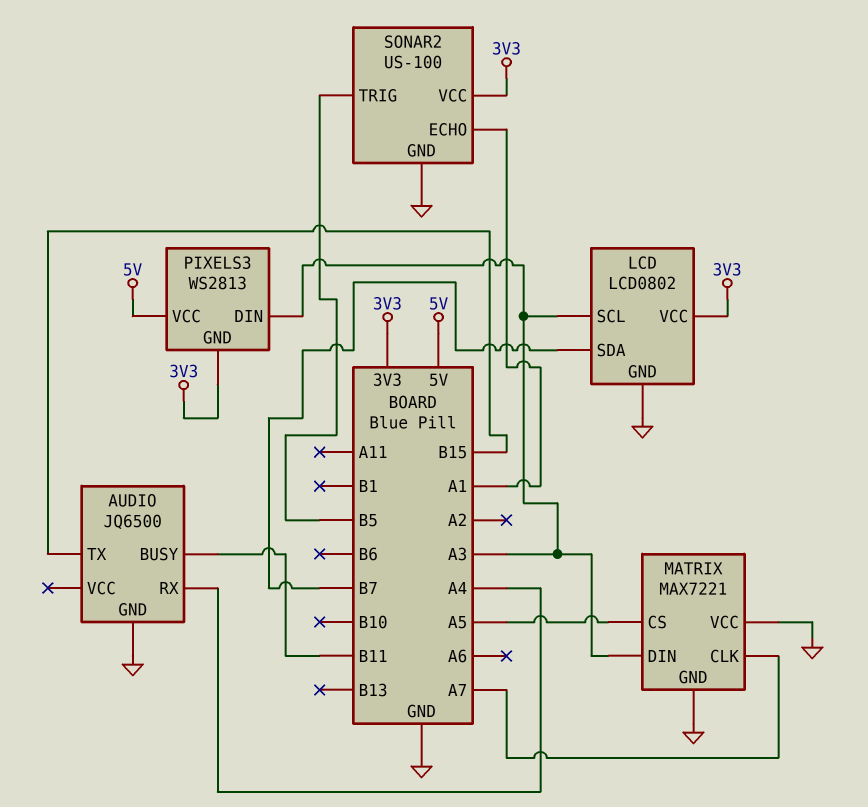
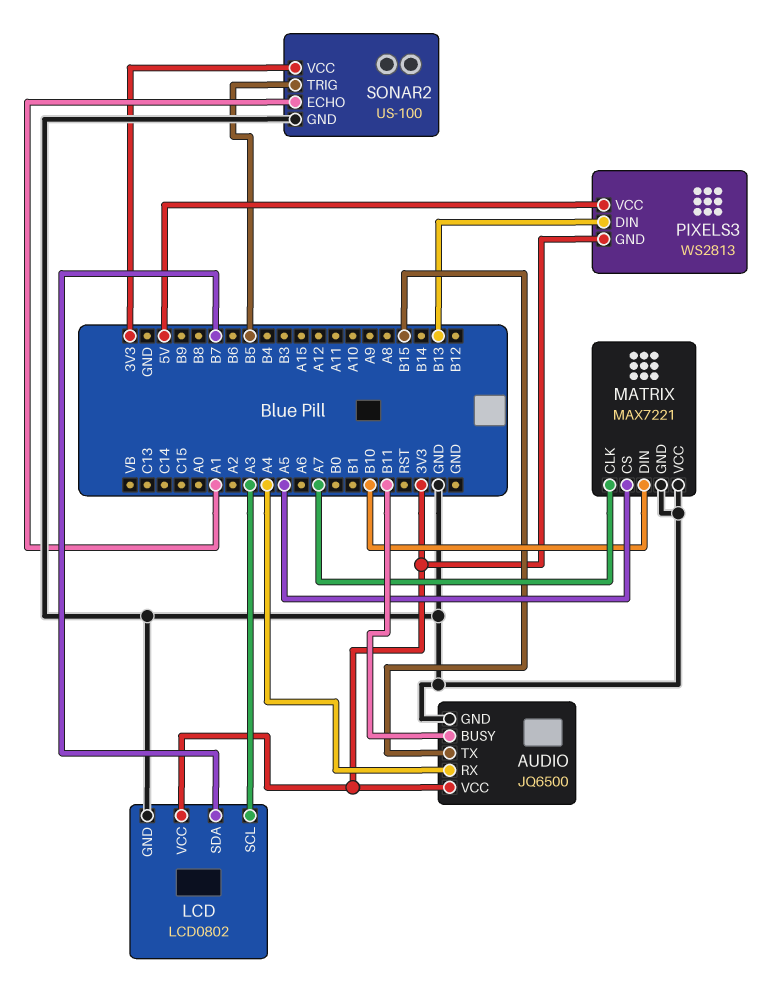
AUDIO pin VCC: none -> 3V3
MATRIX pin DIN: A3 -> B10
PIXELS3 pin DIN: A3 -> B13

